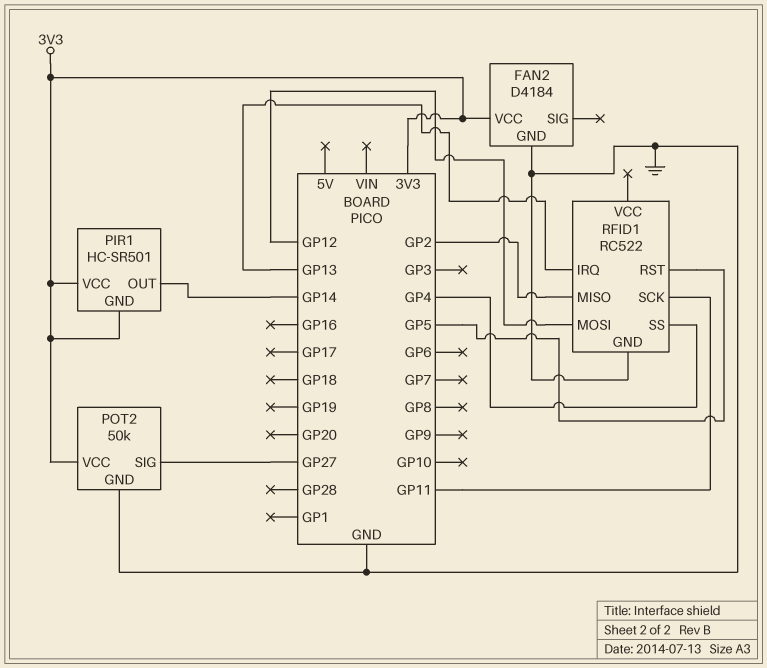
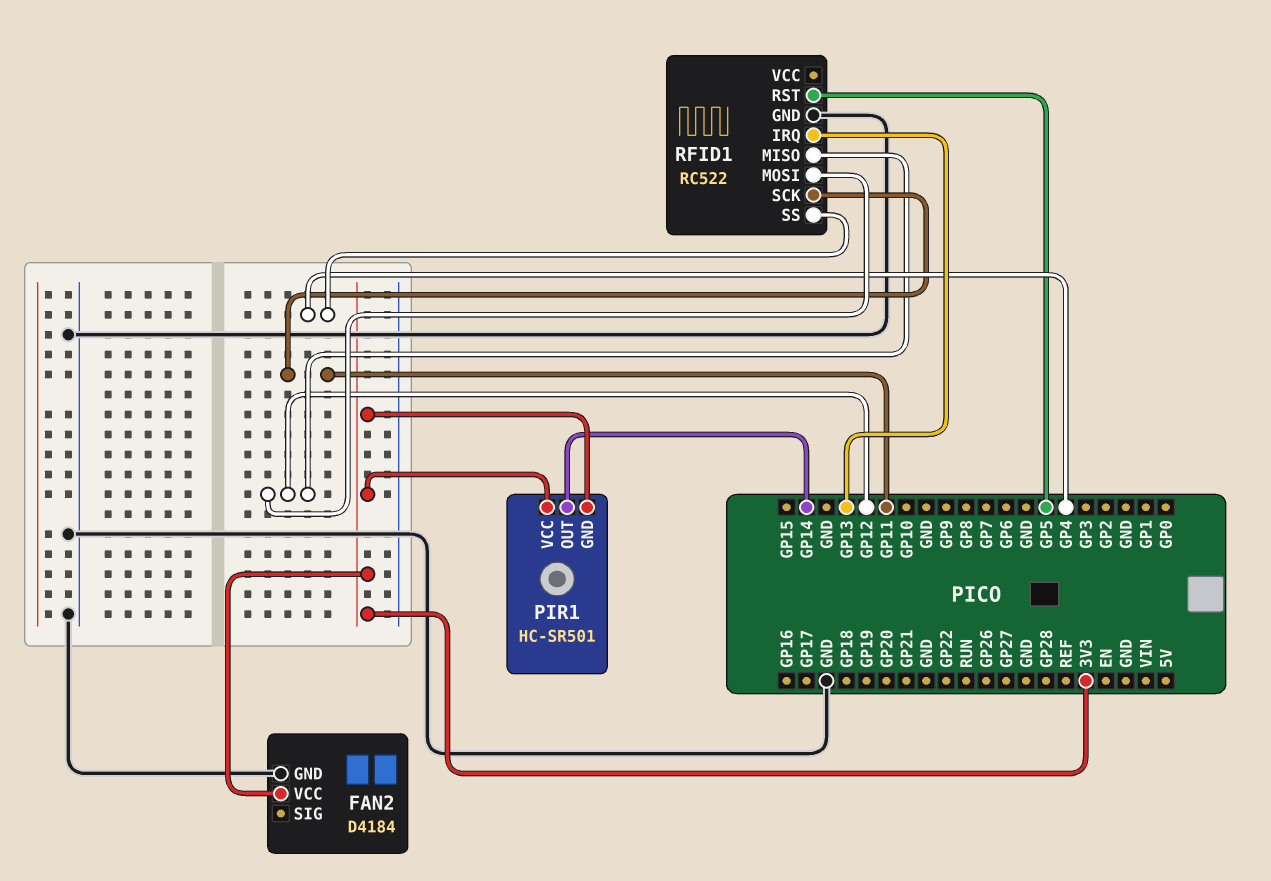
POT2: 50k -> none
POT2 pin GND: GND -> none
POT2 pin SIG: GP27 -> none
POT2 pin VCC: 3V3 -> none
RFID1 pin MISO: GP2 -> GP12

